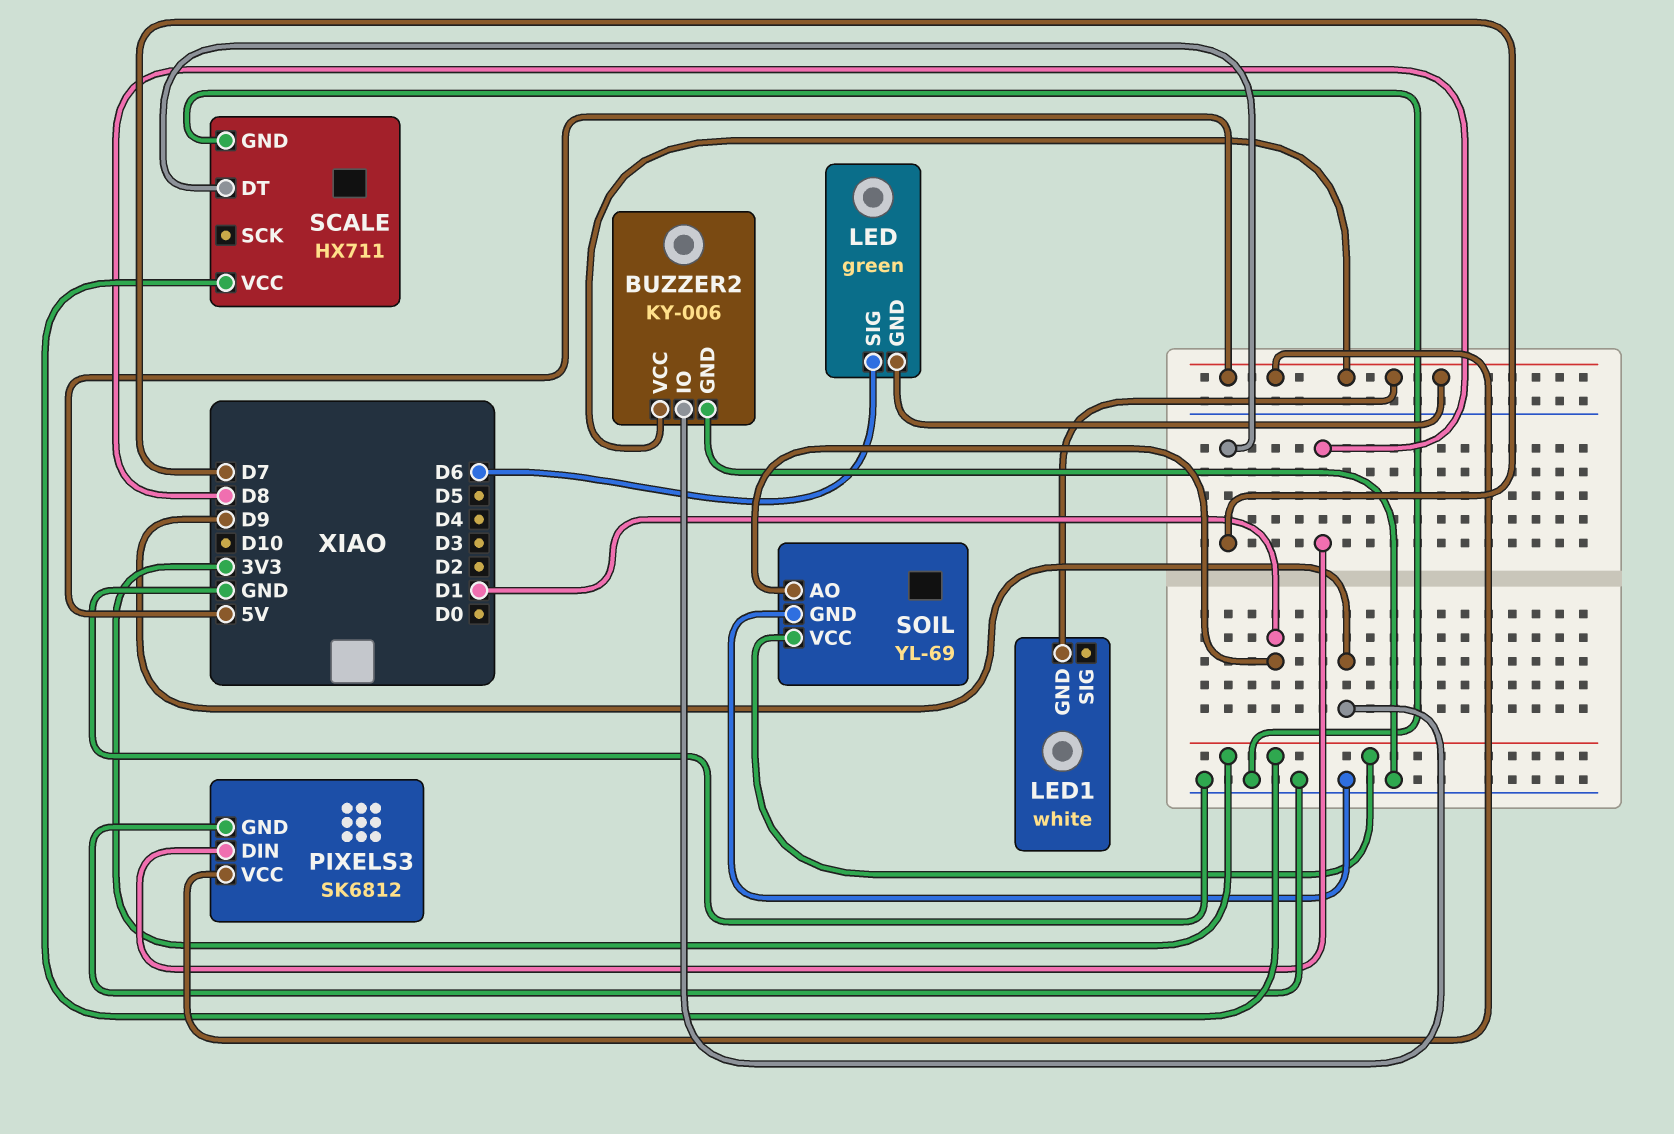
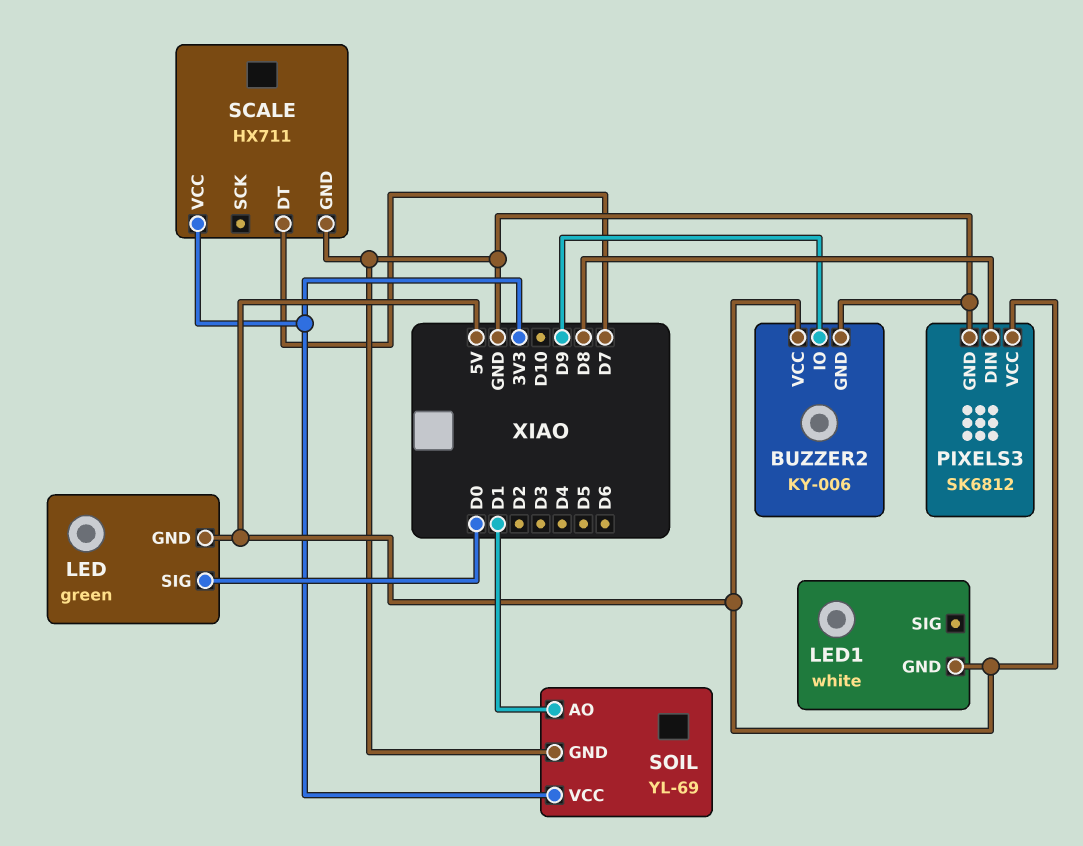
LED pin SIG: D6 -> D0

